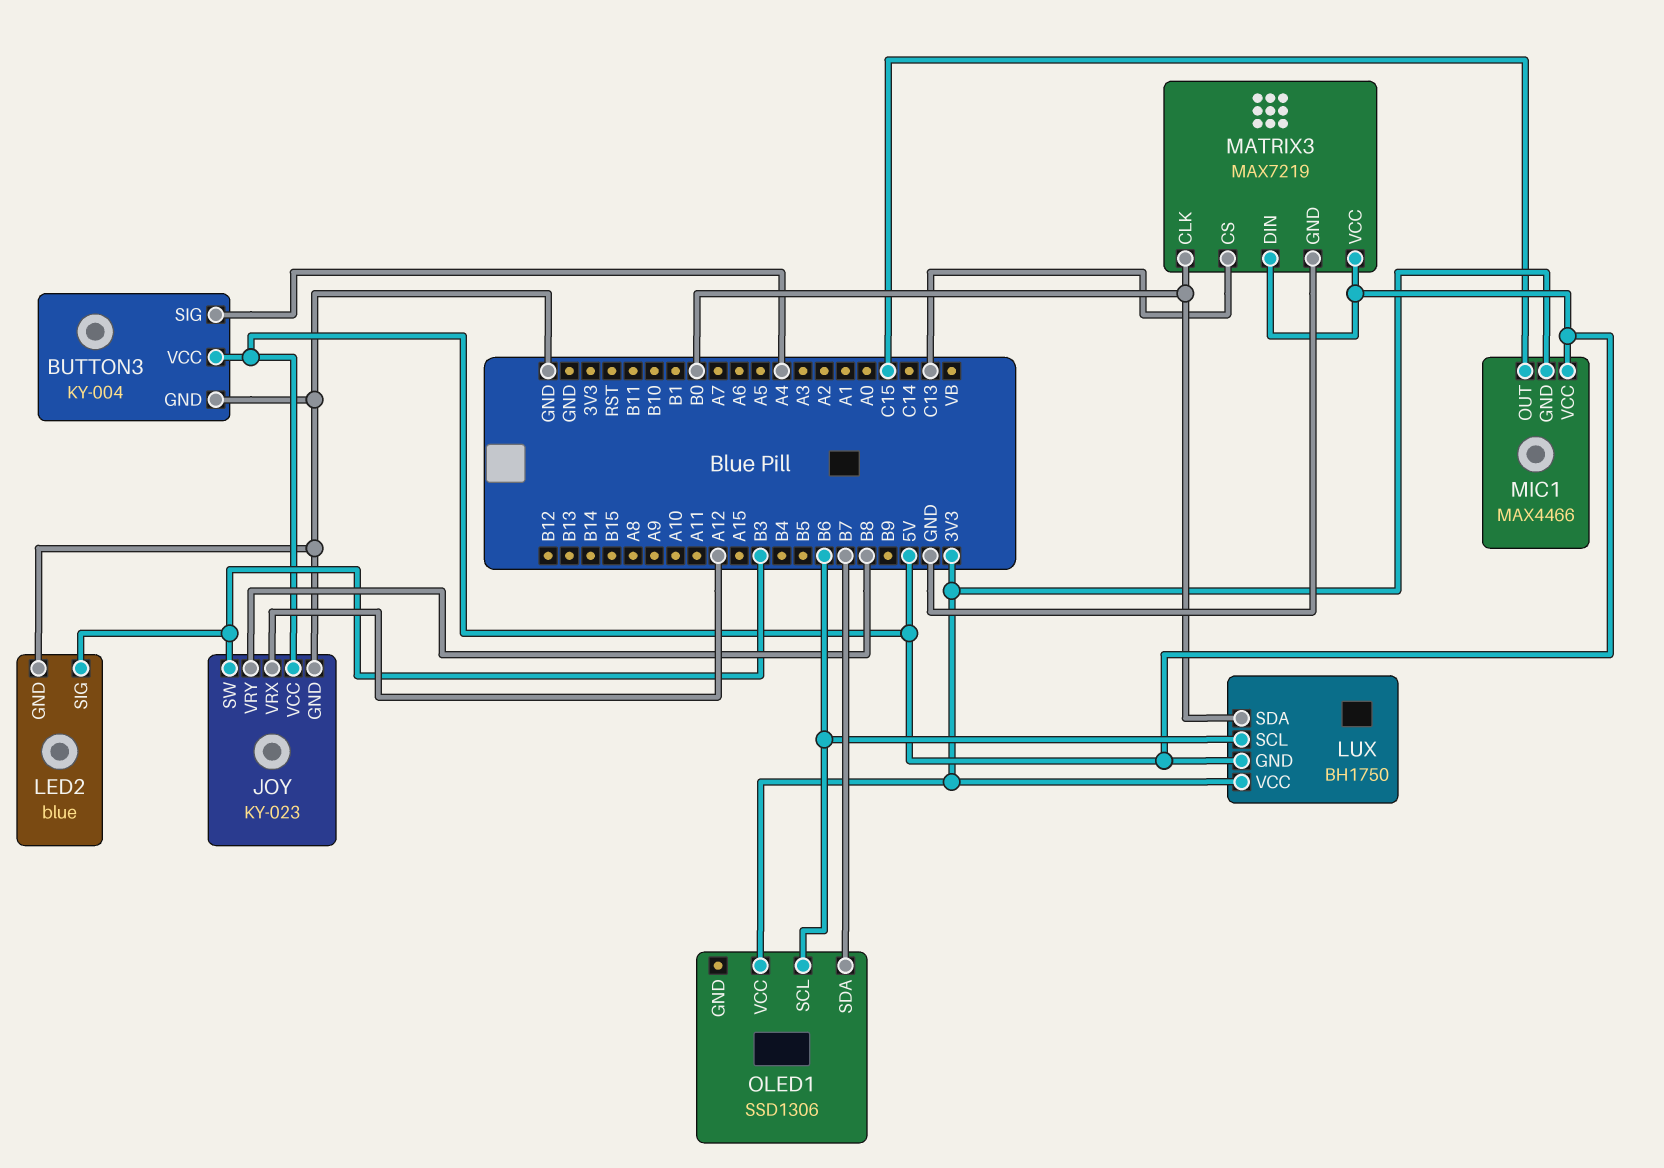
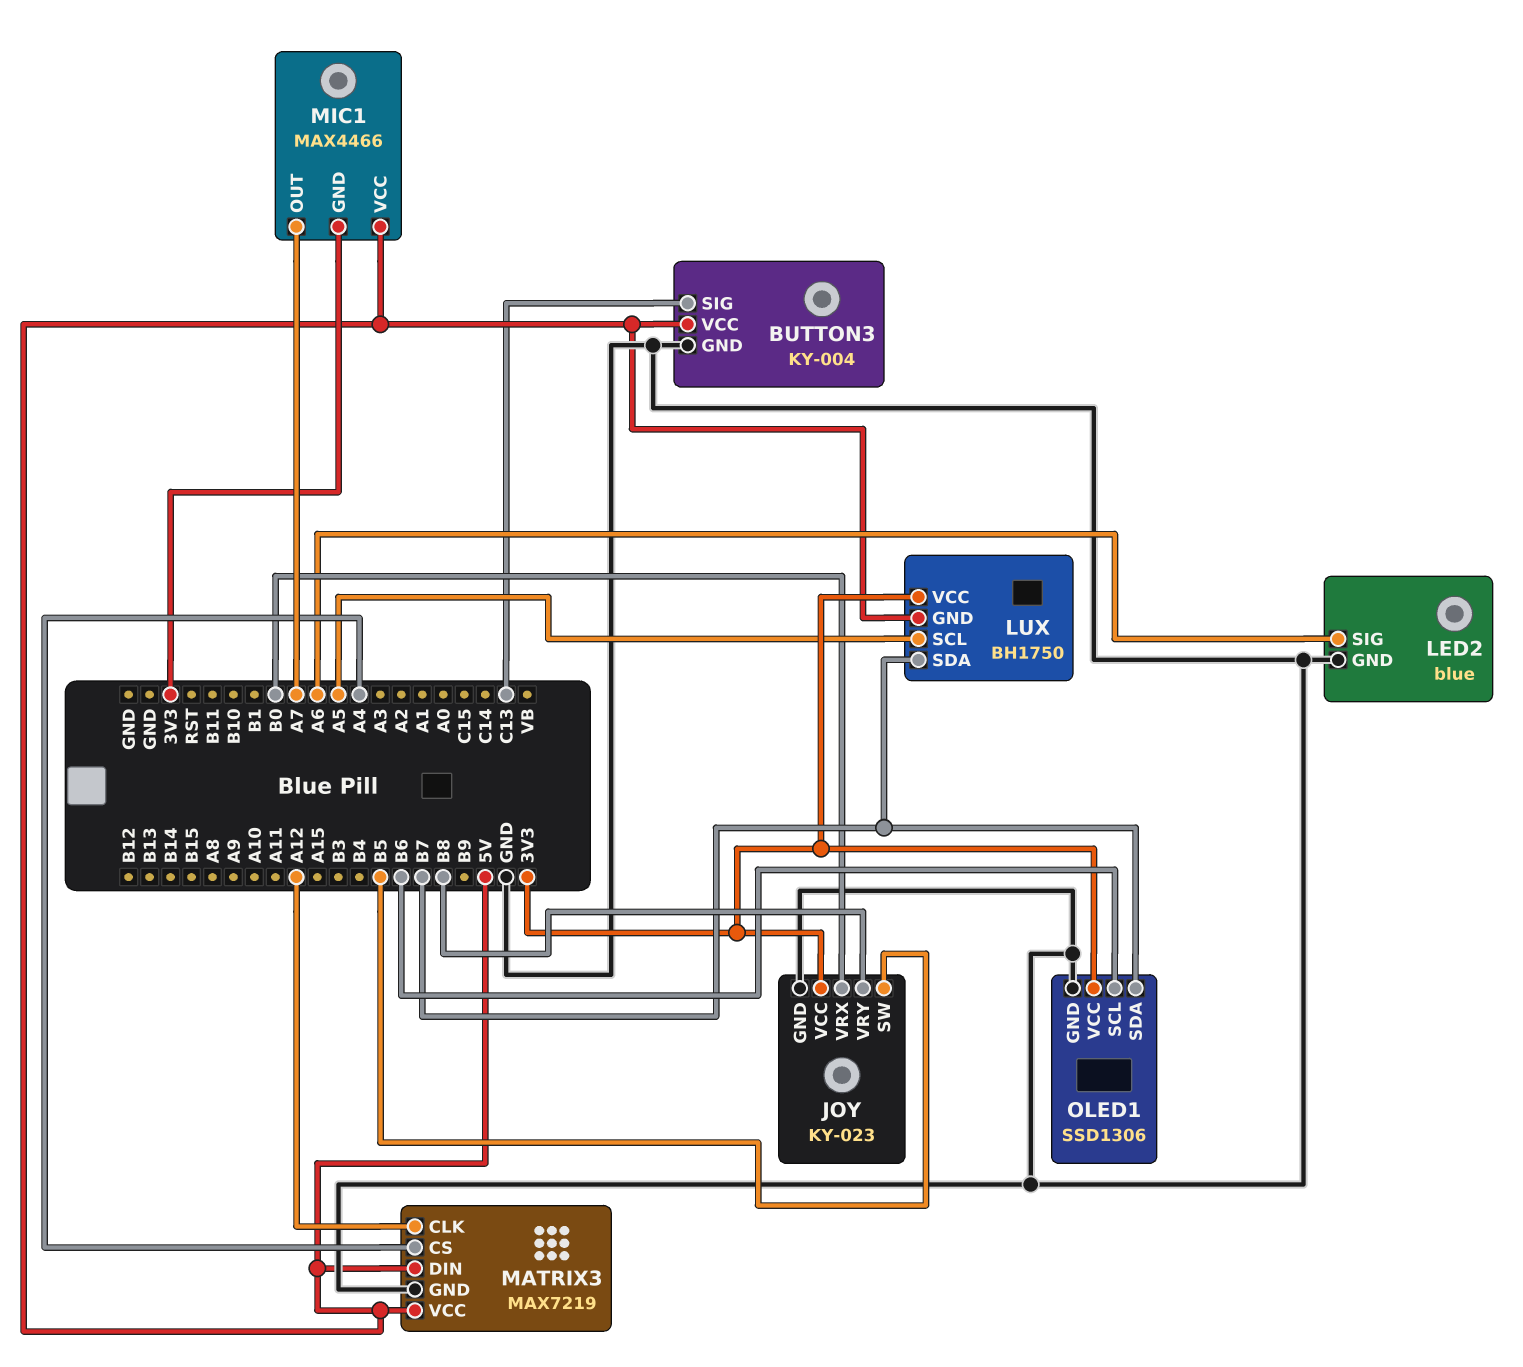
BUTTON3 pin SIG: A4 -> C13
JOY pin SW: B3 -> B5
JOY pin VCC: 5V -> 3V3
JOY pin VRX: A12 -> B0
LED2 pin SIG: B3 -> A6
LUX pin SCL: B6 -> A5
LUX pin SDA: B0 -> B7
MATRIX3 pin CLK: B0 -> A12
MATRIX3 pin CS: C13 -> A4
MIC1 pin OUT: C15 -> A7
OLED1 pin GND: none -> GND

